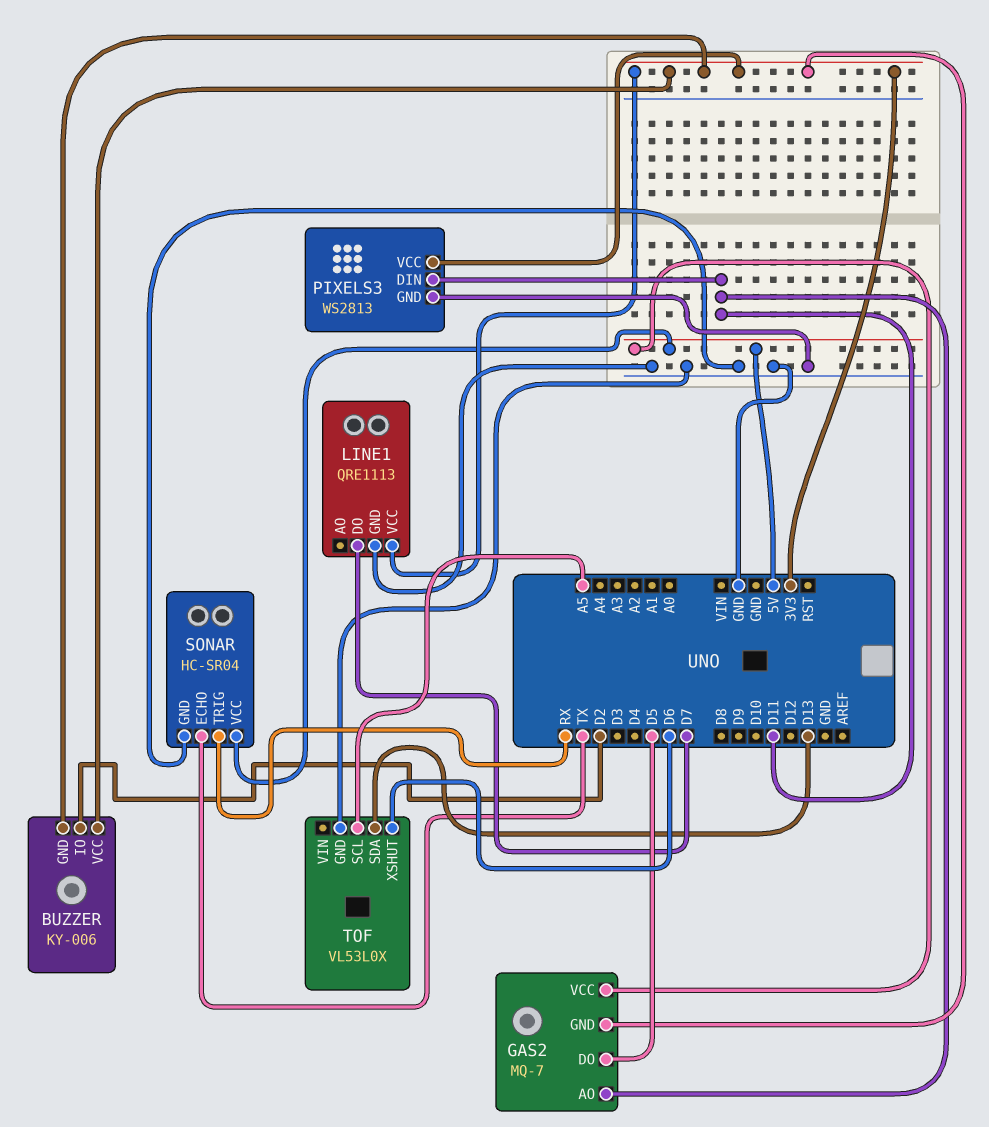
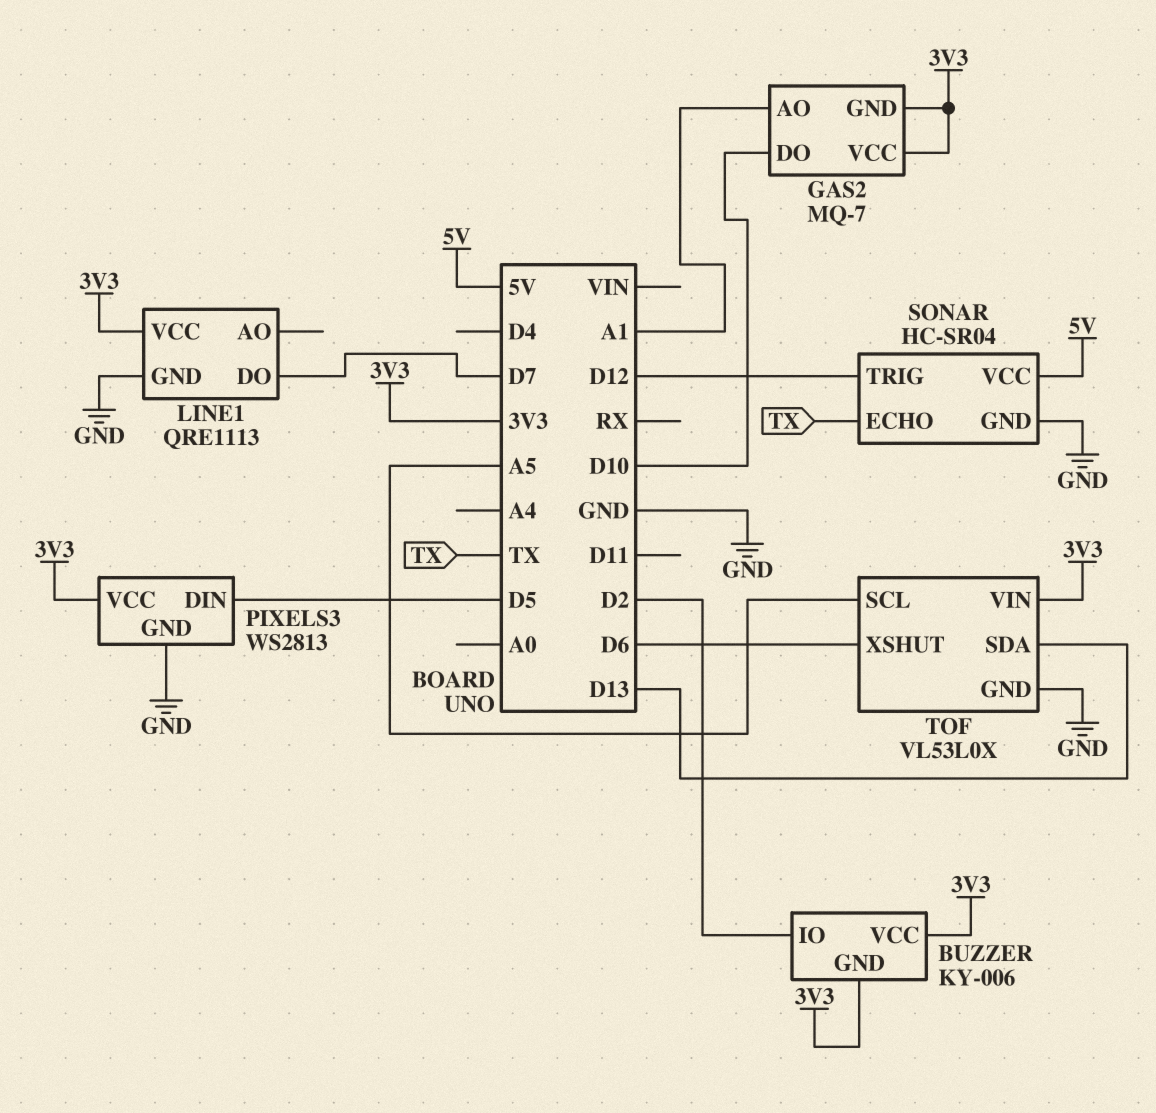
GAS2 pin AO: D11 -> A1
GAS2 pin DO: D5 -> D10
GAS2 pin VCC: 5V -> 3V3
PIXELS3 pin DIN: D11 -> D5
SONAR pin TRIG: RX -> D12
TOF pin VIN: none -> 3V3

